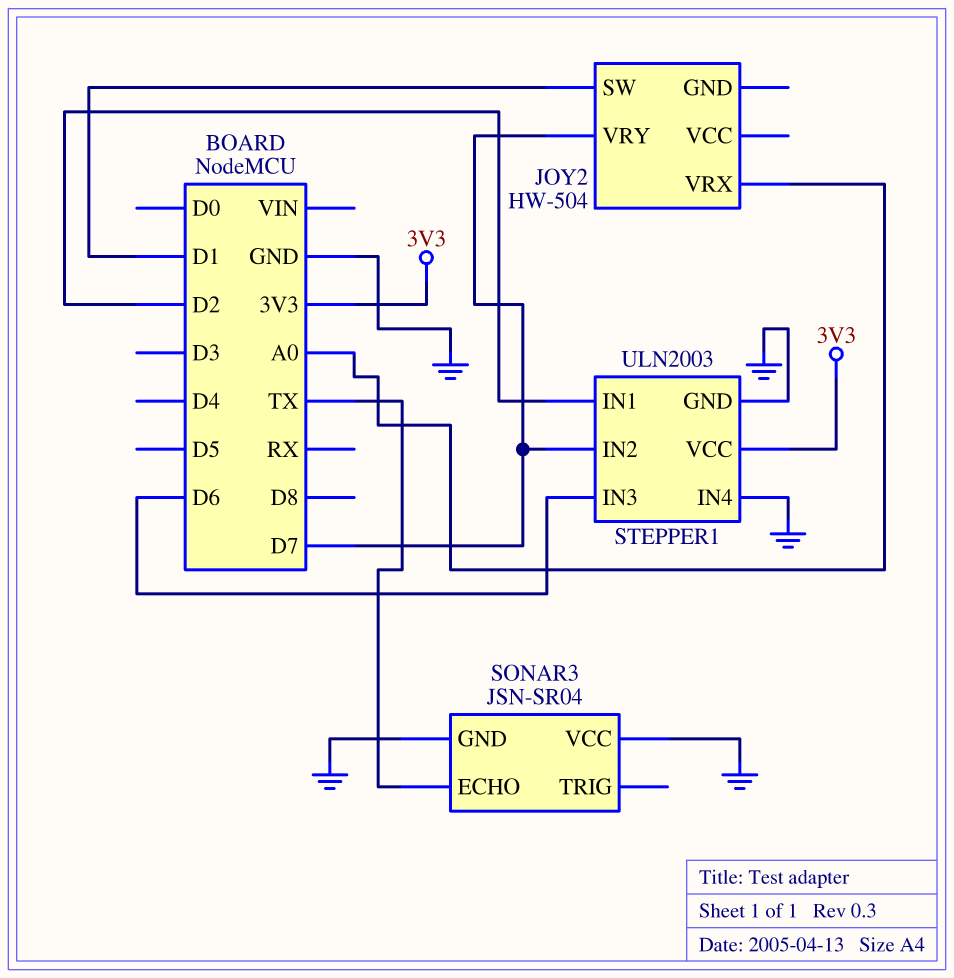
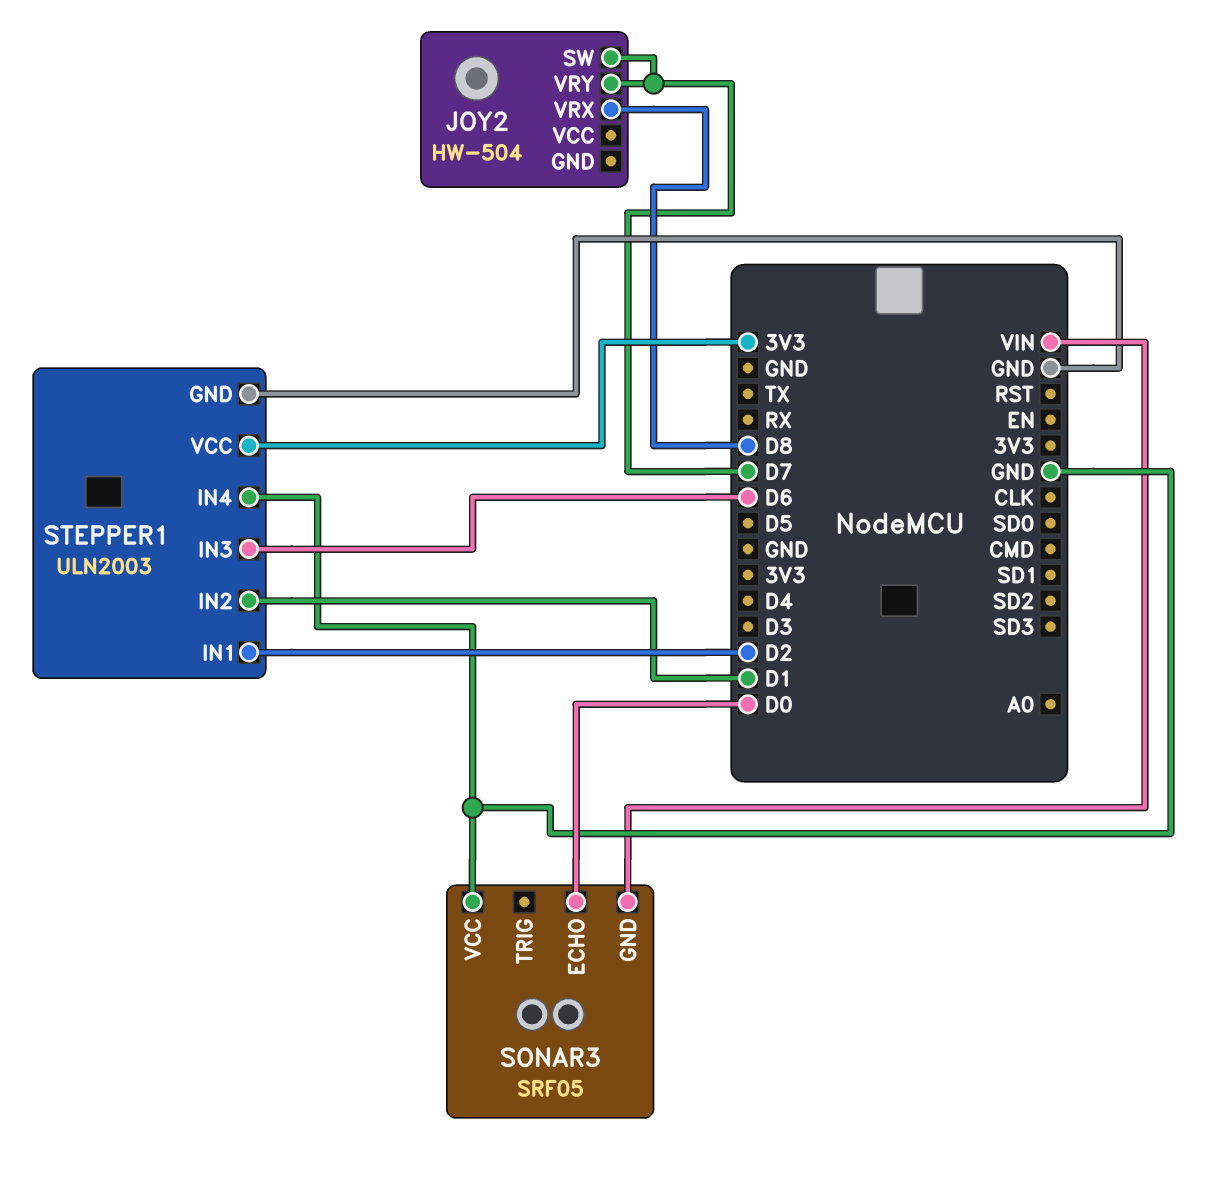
JOY2 pin SW: D1 -> D7
JOY2 pin VRX: A0 -> D8
SONAR3: JSN-SR04 -> SRF05
SONAR3 pin ECHO: TX -> D0
SONAR3 pin GND: GND -> VIN
STEPPER1 pin IN2: D7 -> D1

